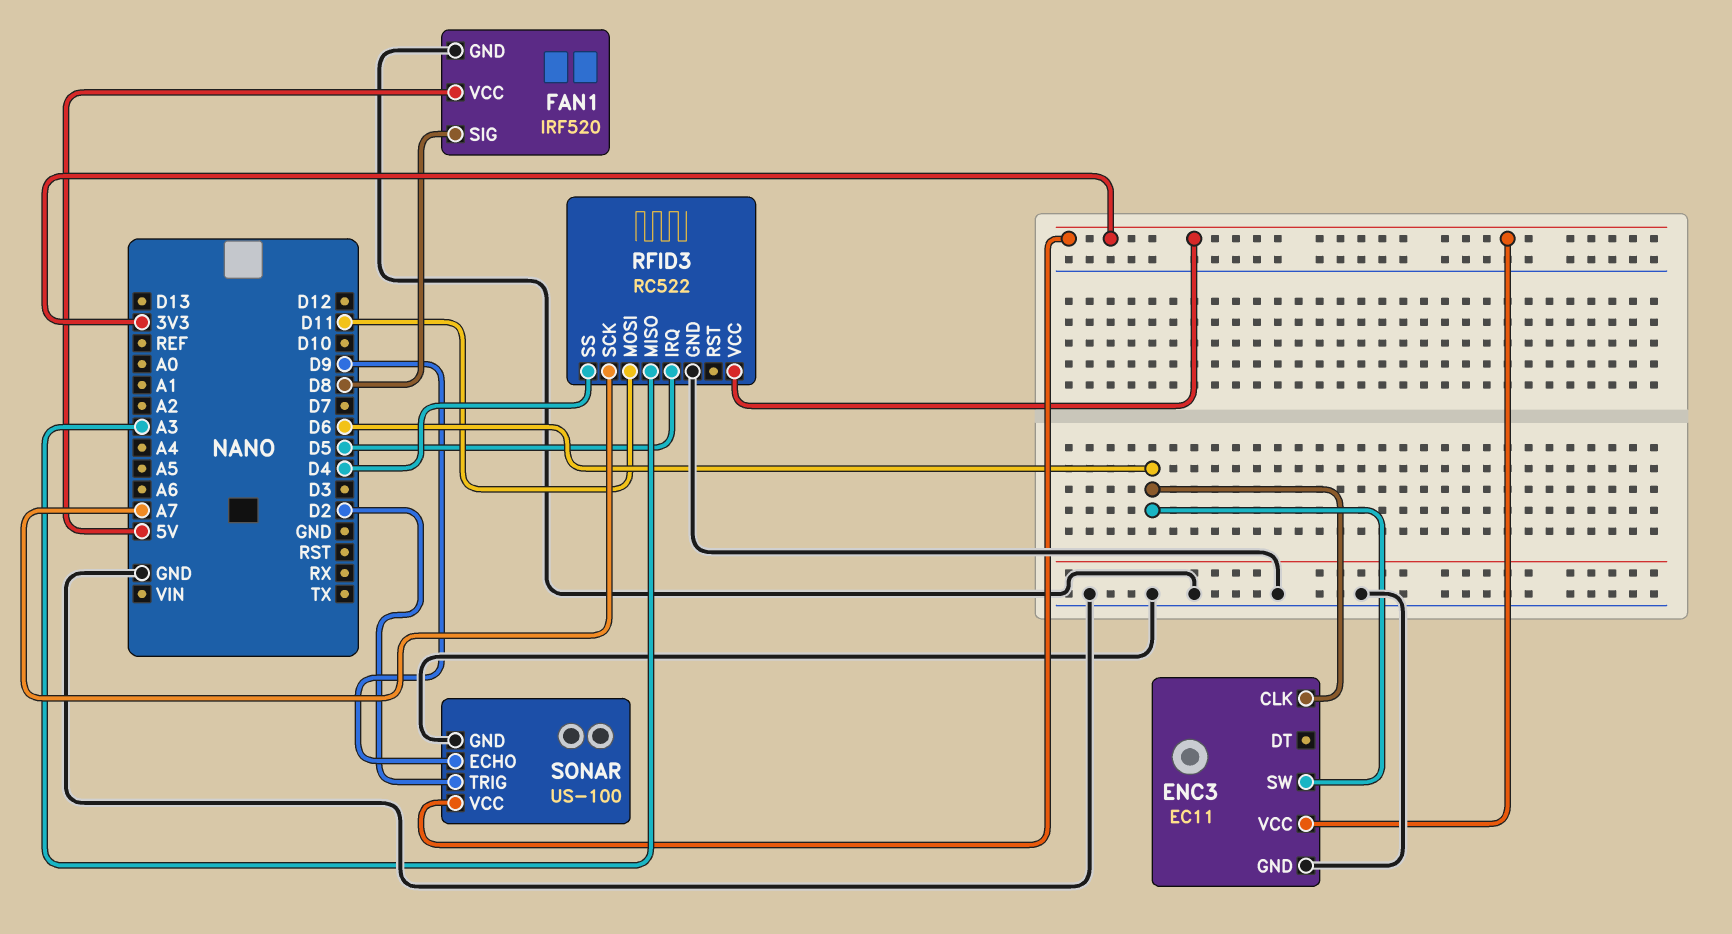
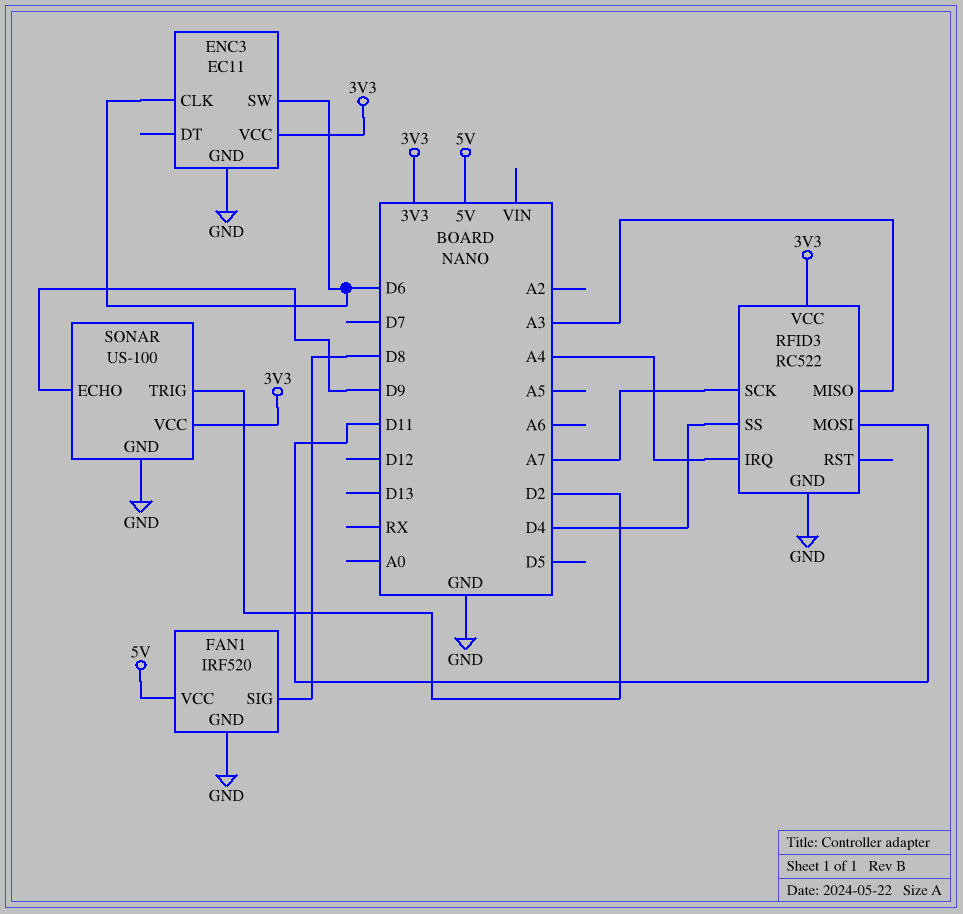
RFID3 pin IRQ: D5 -> A4

